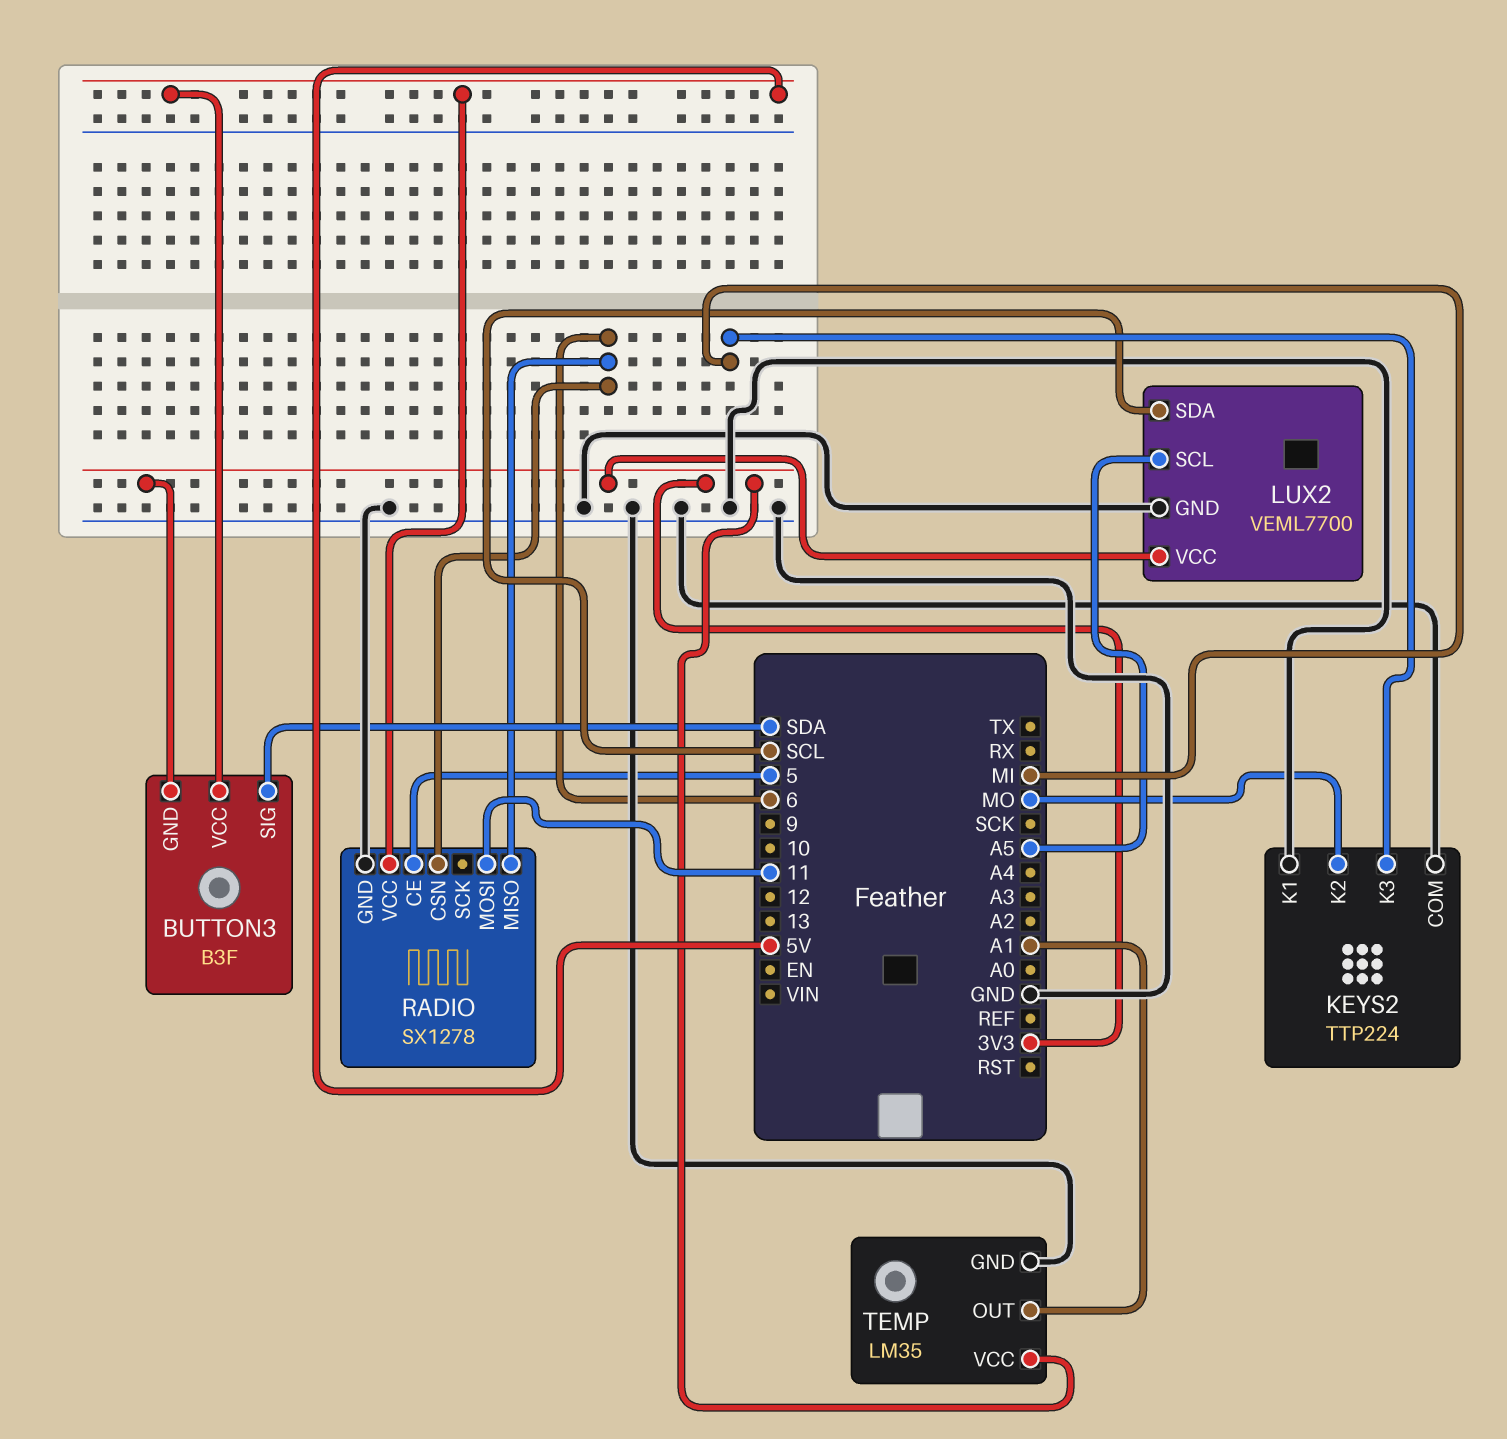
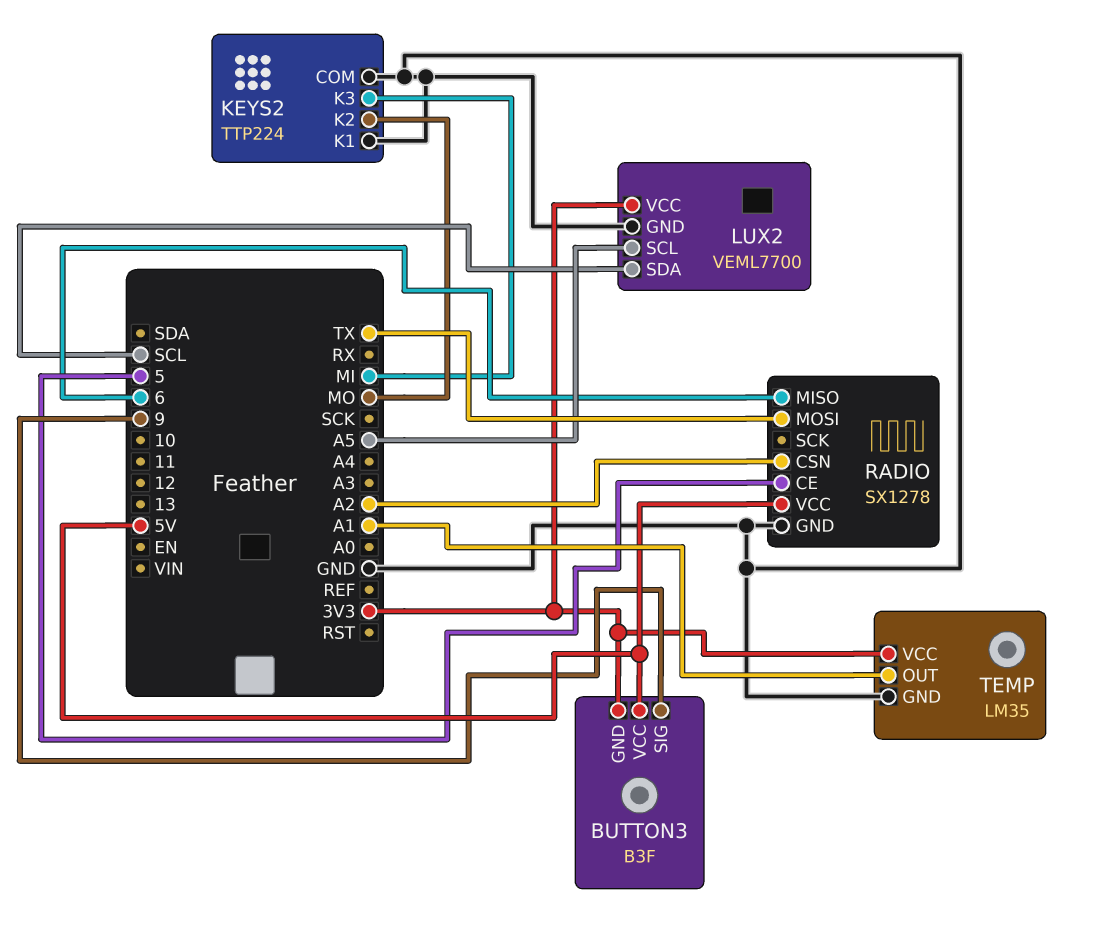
BUTTON3 pin SIG: SDA -> 9
RADIO pin CSN: 6 -> A2
RADIO pin MOSI: 11 -> TX

